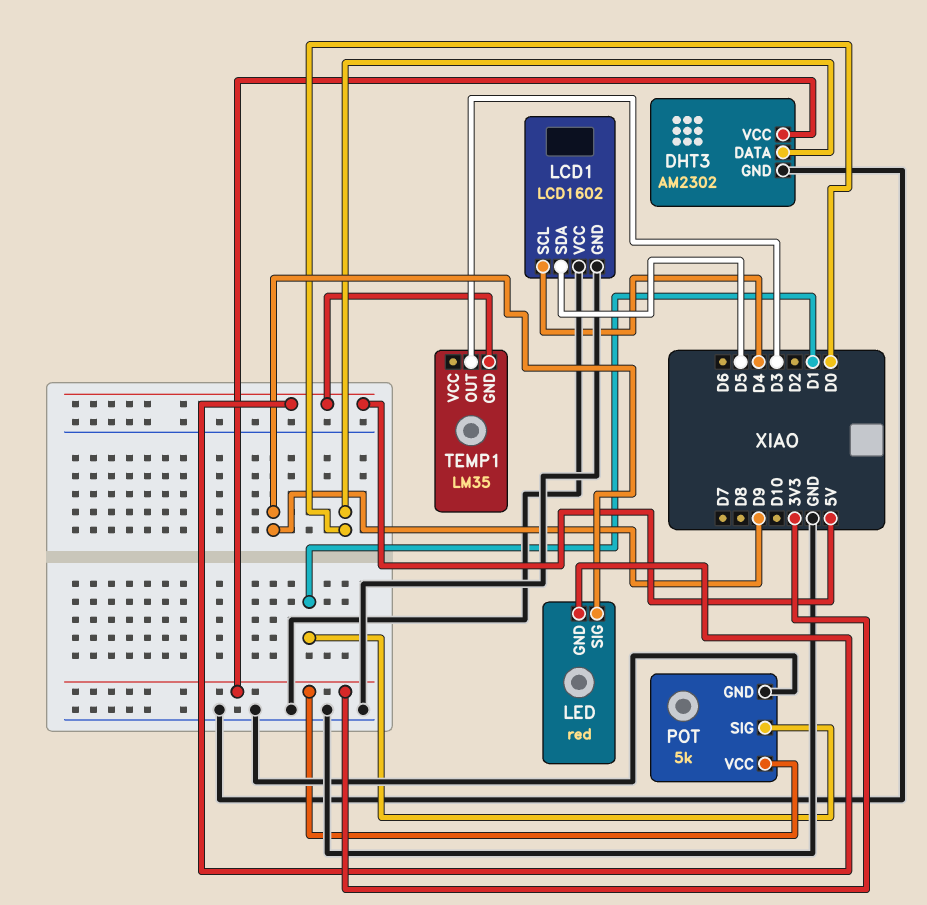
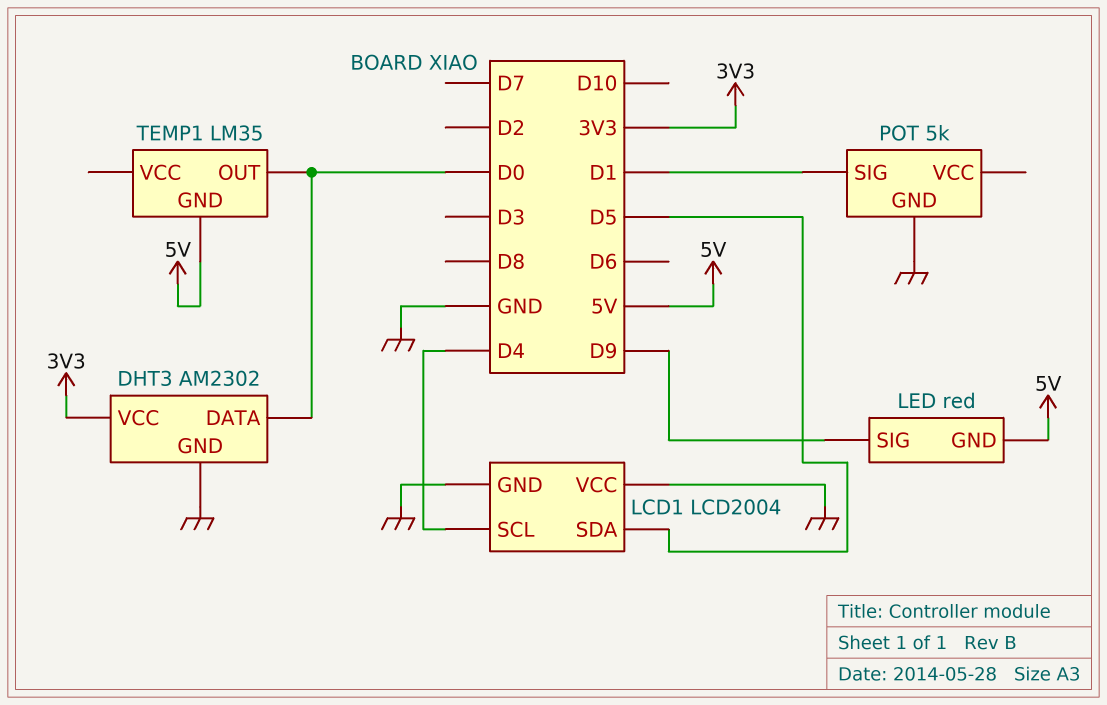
LCD1: LCD1602 -> LCD2004
POT pin VCC: 3V3 -> none
TEMP1 pin OUT: D3 -> D0

